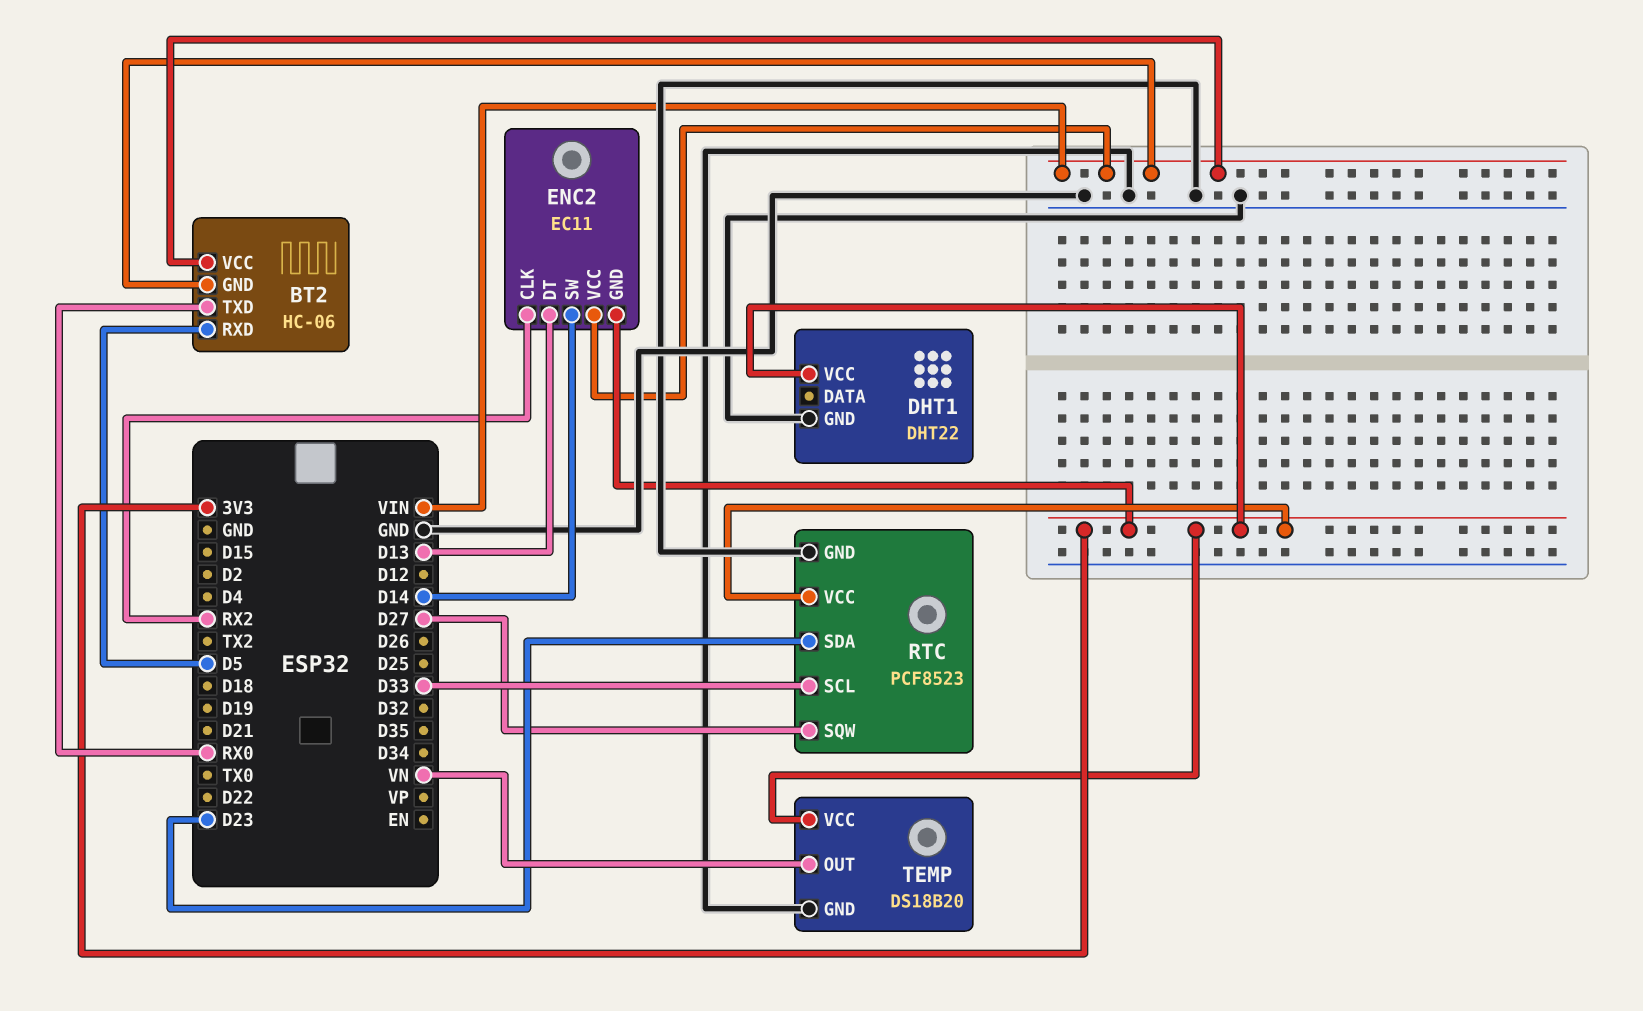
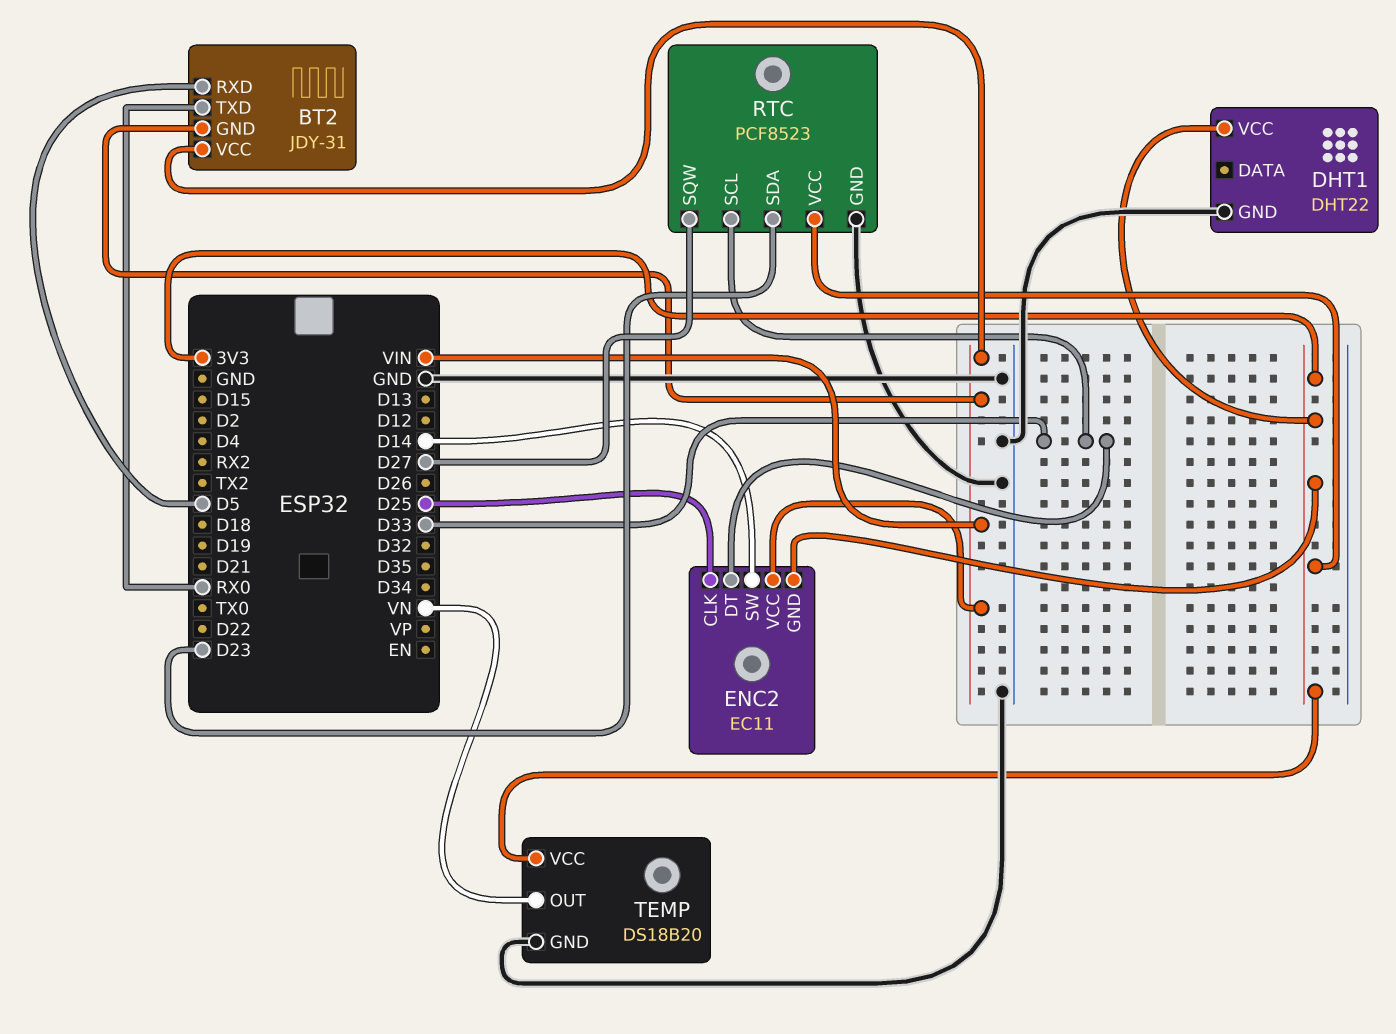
BT2: HC-06 -> JDY-31
ENC2 pin CLK: RX2 -> D25
ENC2 pin DT: D13 -> D33

